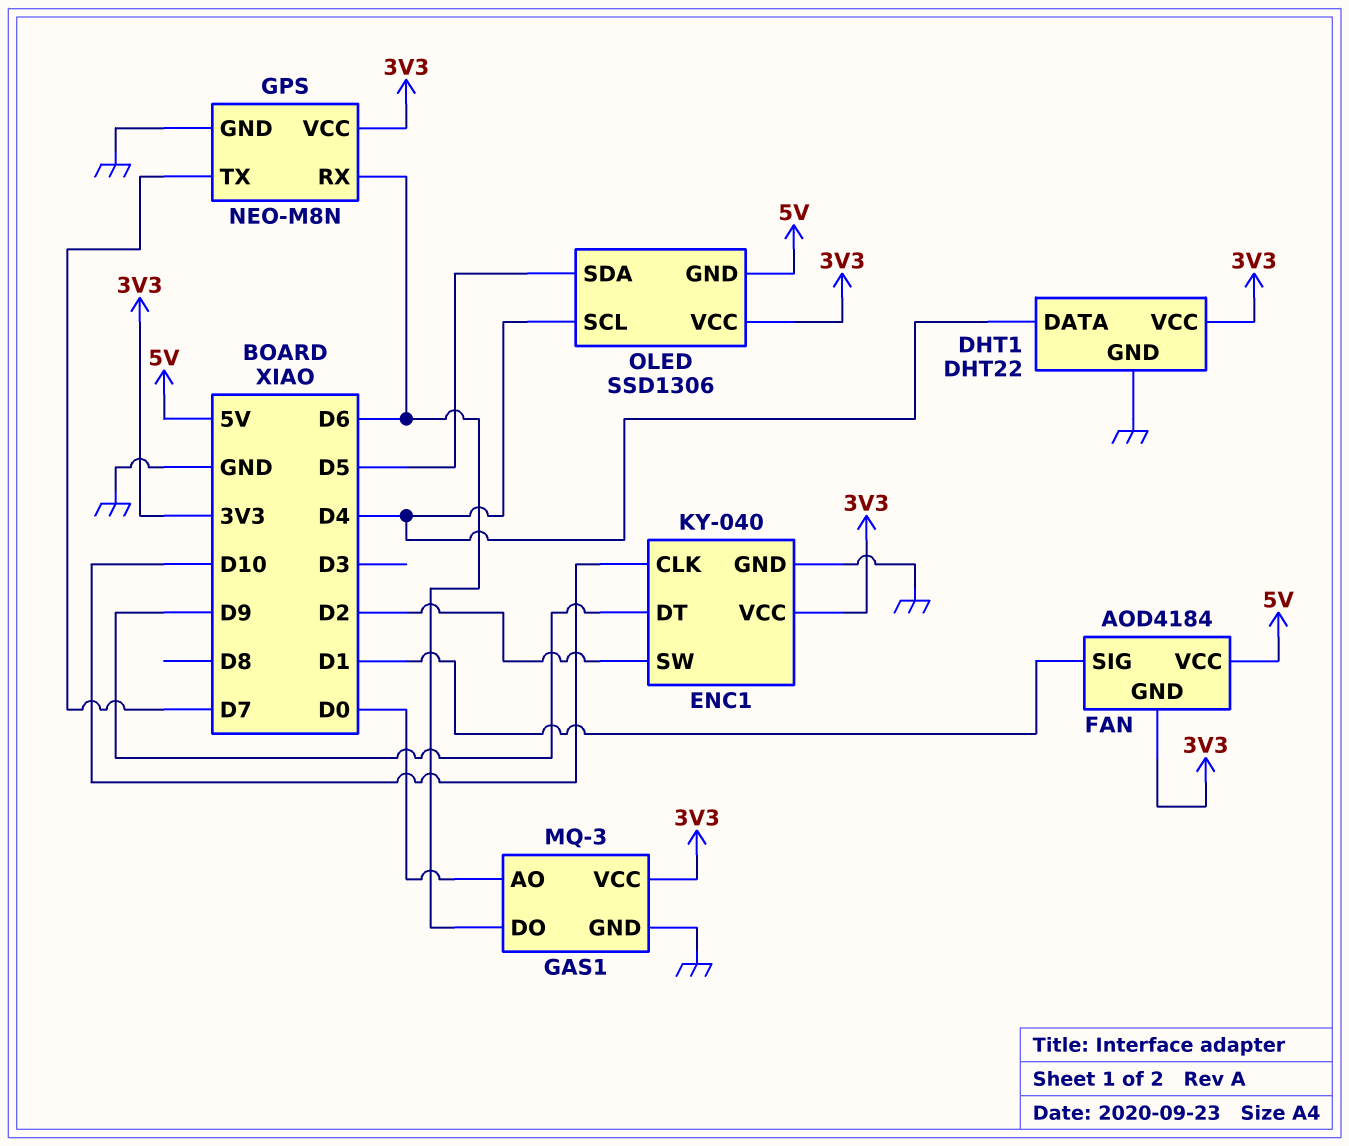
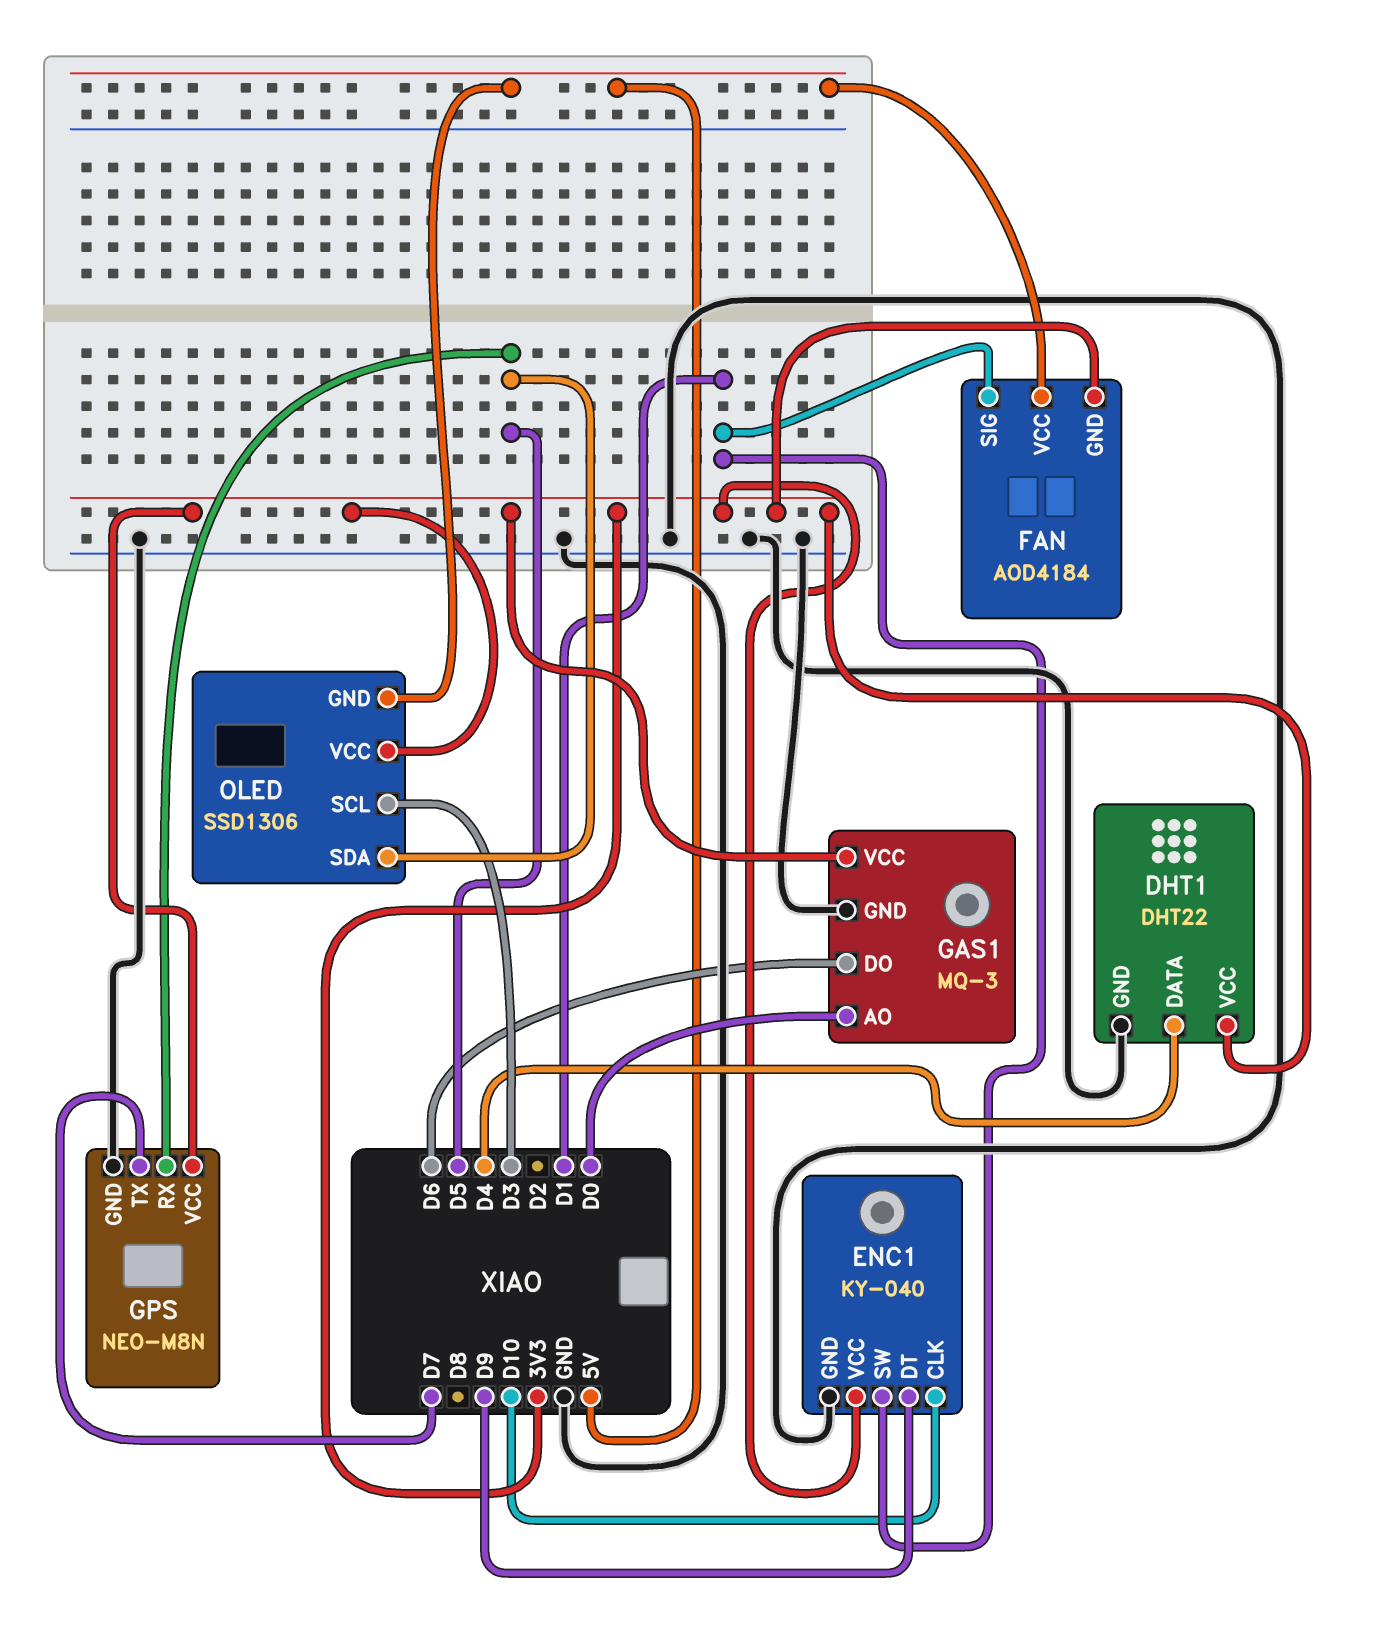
ENC1 pin SW: D2 -> D1
GPS pin RX: D6 -> D5
OLED pin SCL: D4 -> D3

